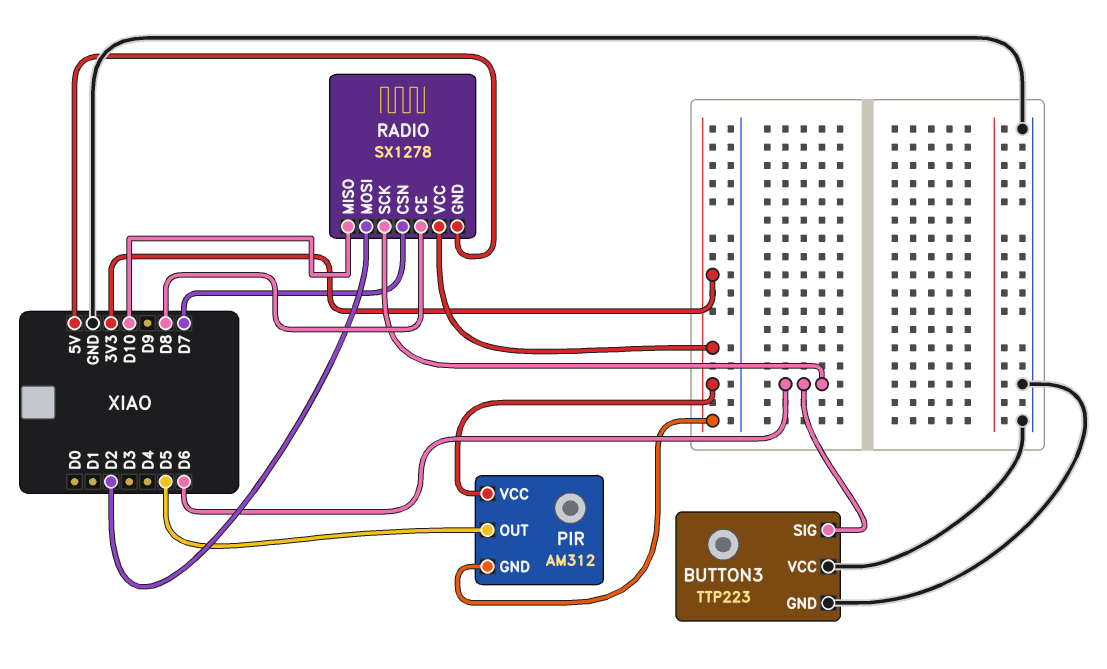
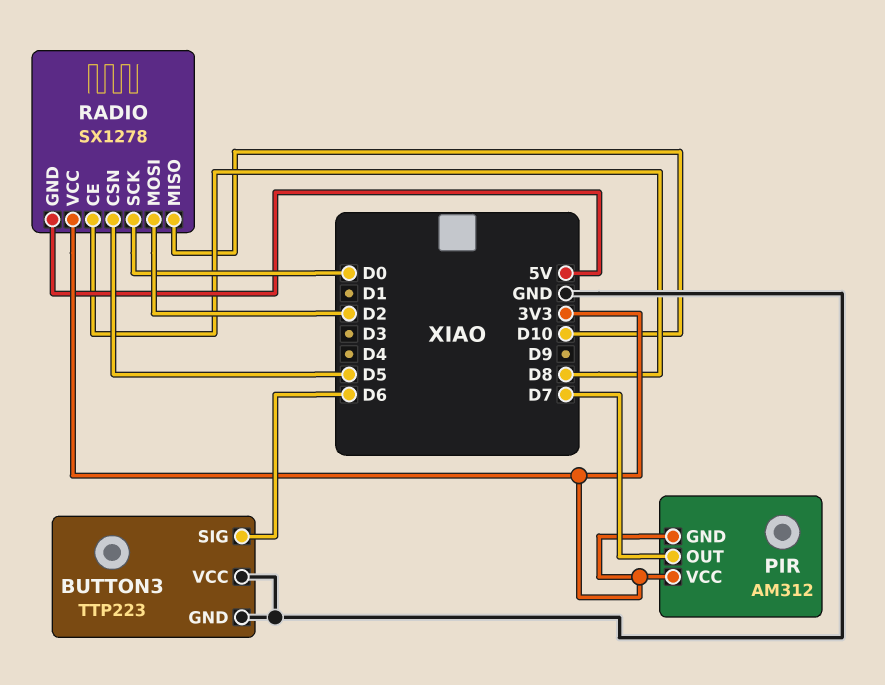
PIR pin OUT: D5 -> D7
RADIO pin CSN: D7 -> D5
RADIO pin SCK: D6 -> D0

